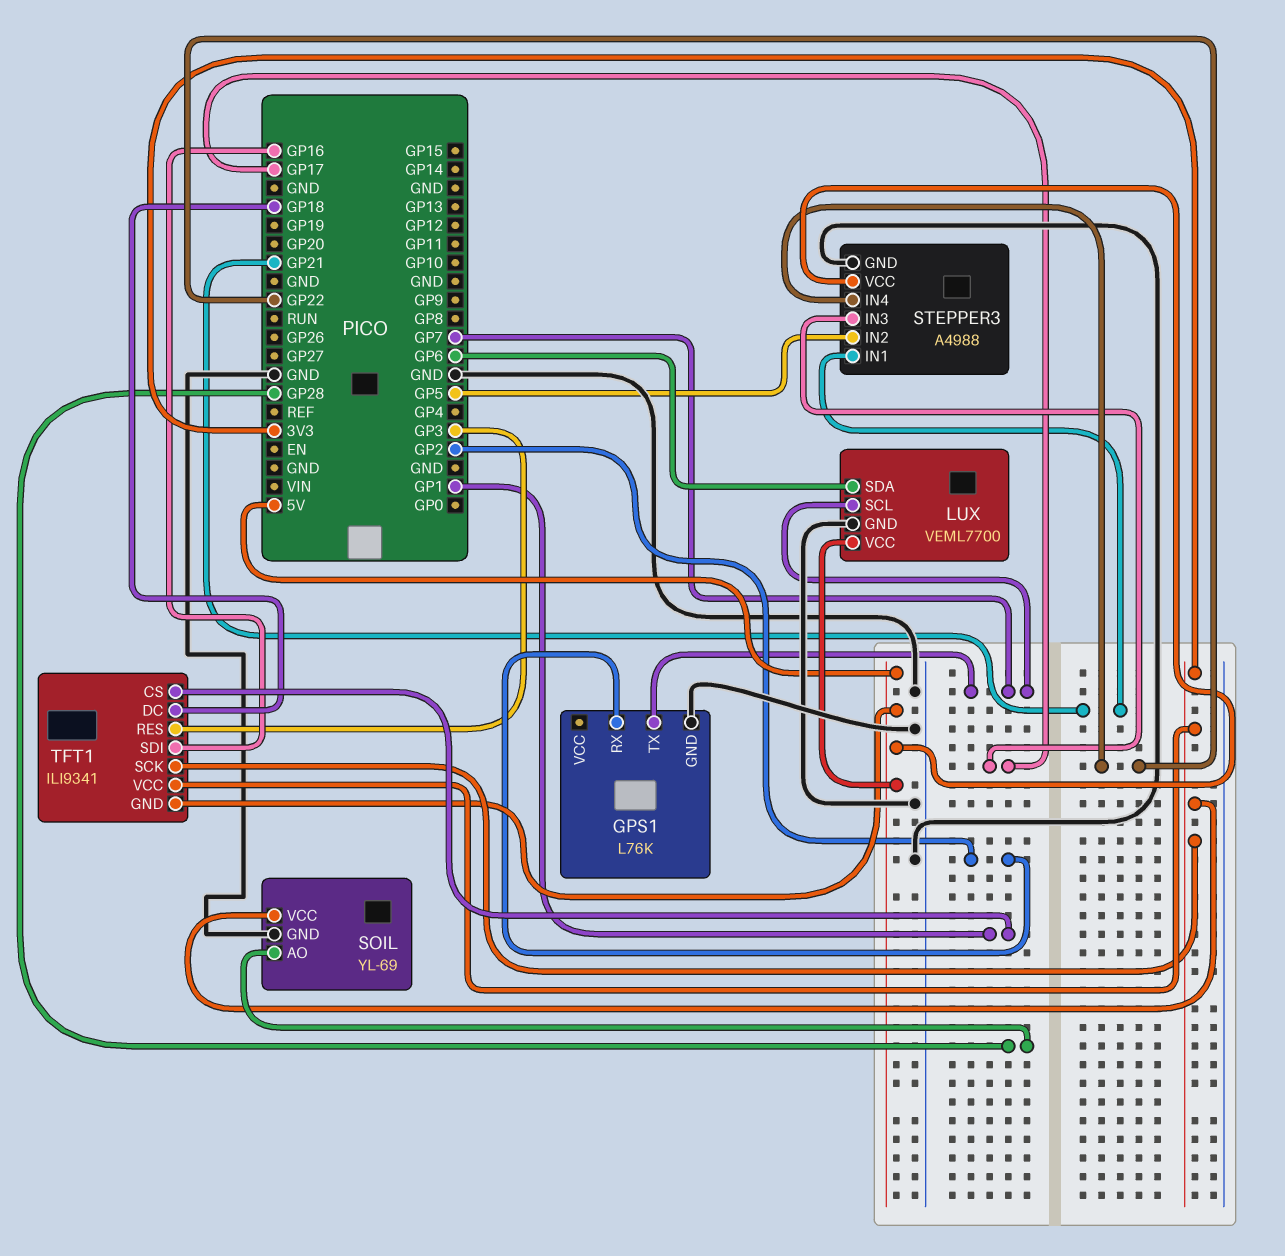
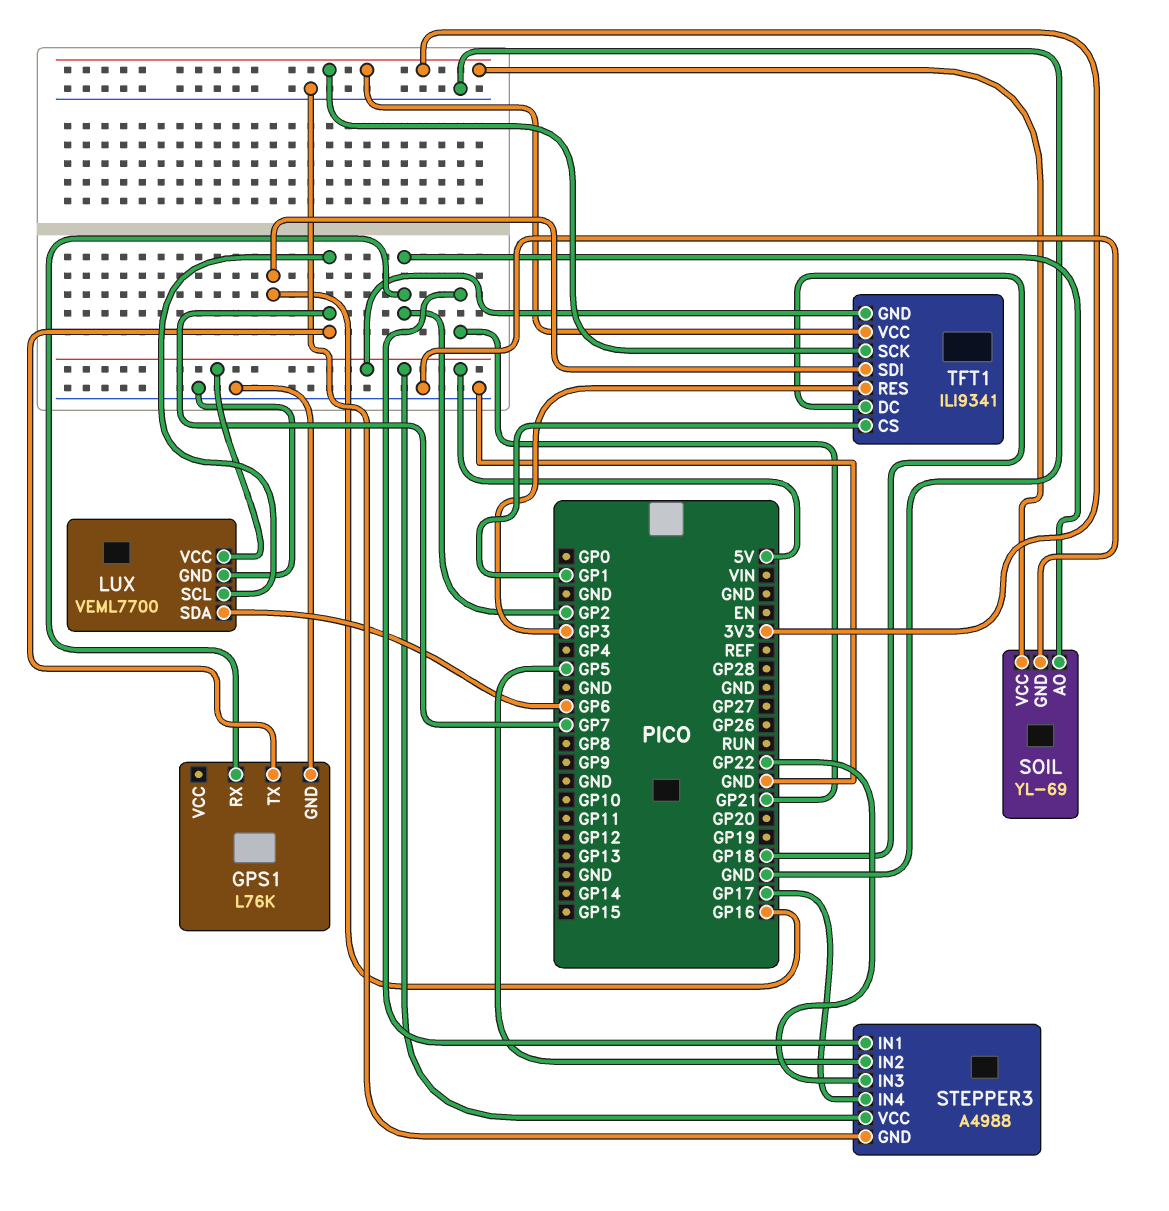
SOIL pin AO: GP28 -> GP2
STEPPER3 pin IN3: GP17 -> GP22
STEPPER3 pin IN4: GP22 -> GP17

